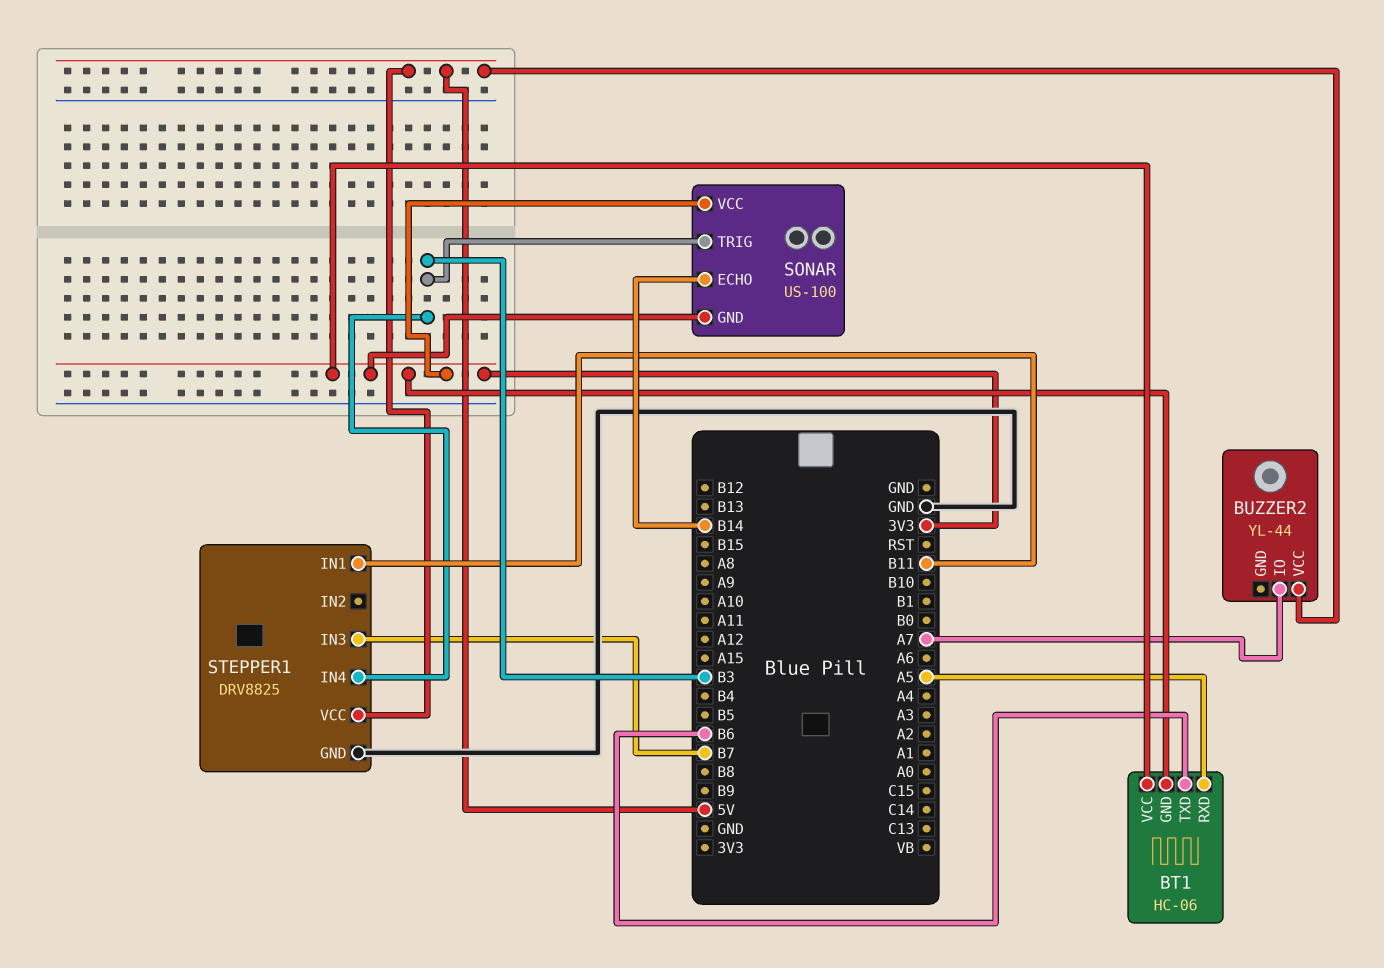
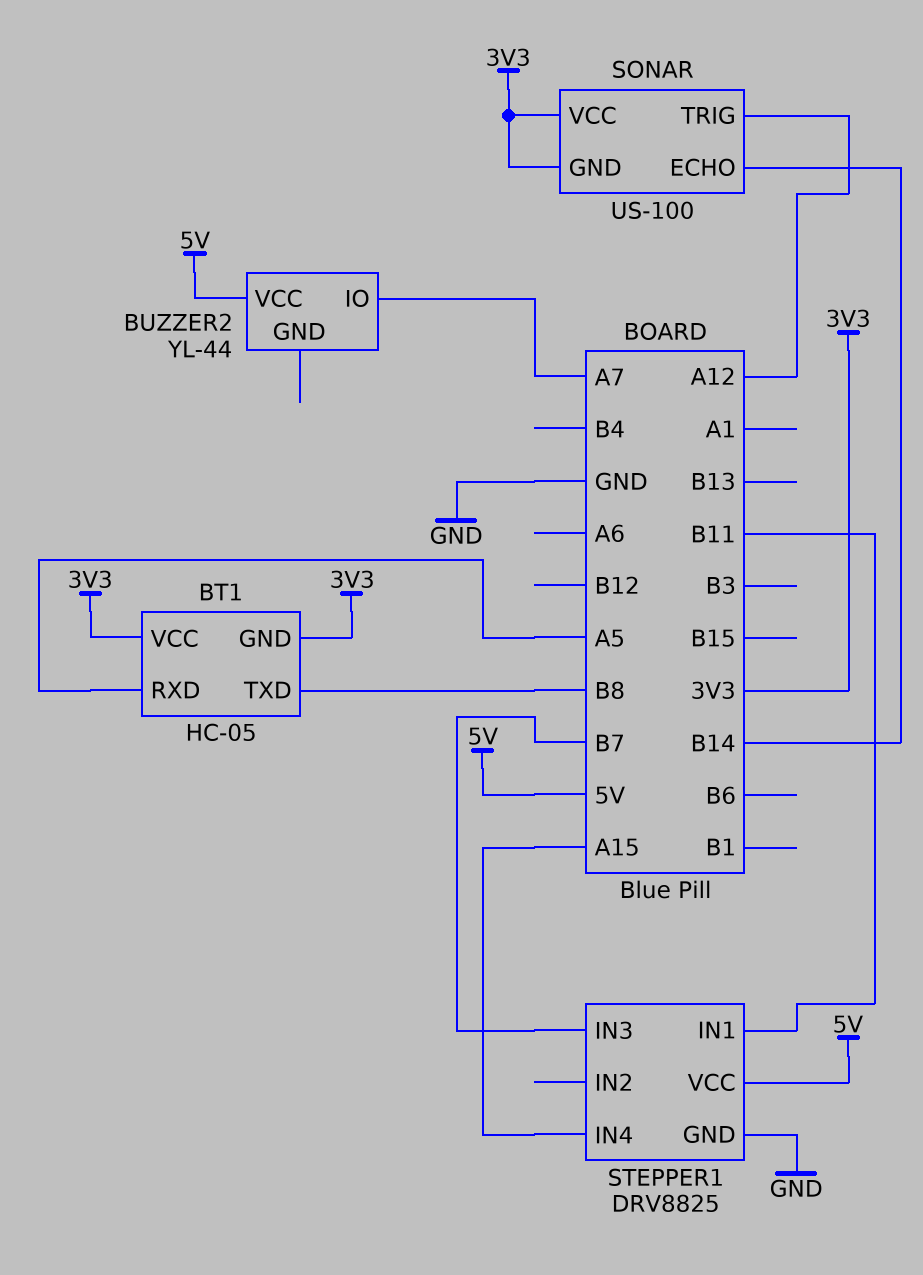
BT1: HC-06 -> HC-05
BT1 pin TXD: B6 -> B8
SONAR pin TRIG: B3 -> A12
STEPPER1 pin IN4: B3 -> A15

